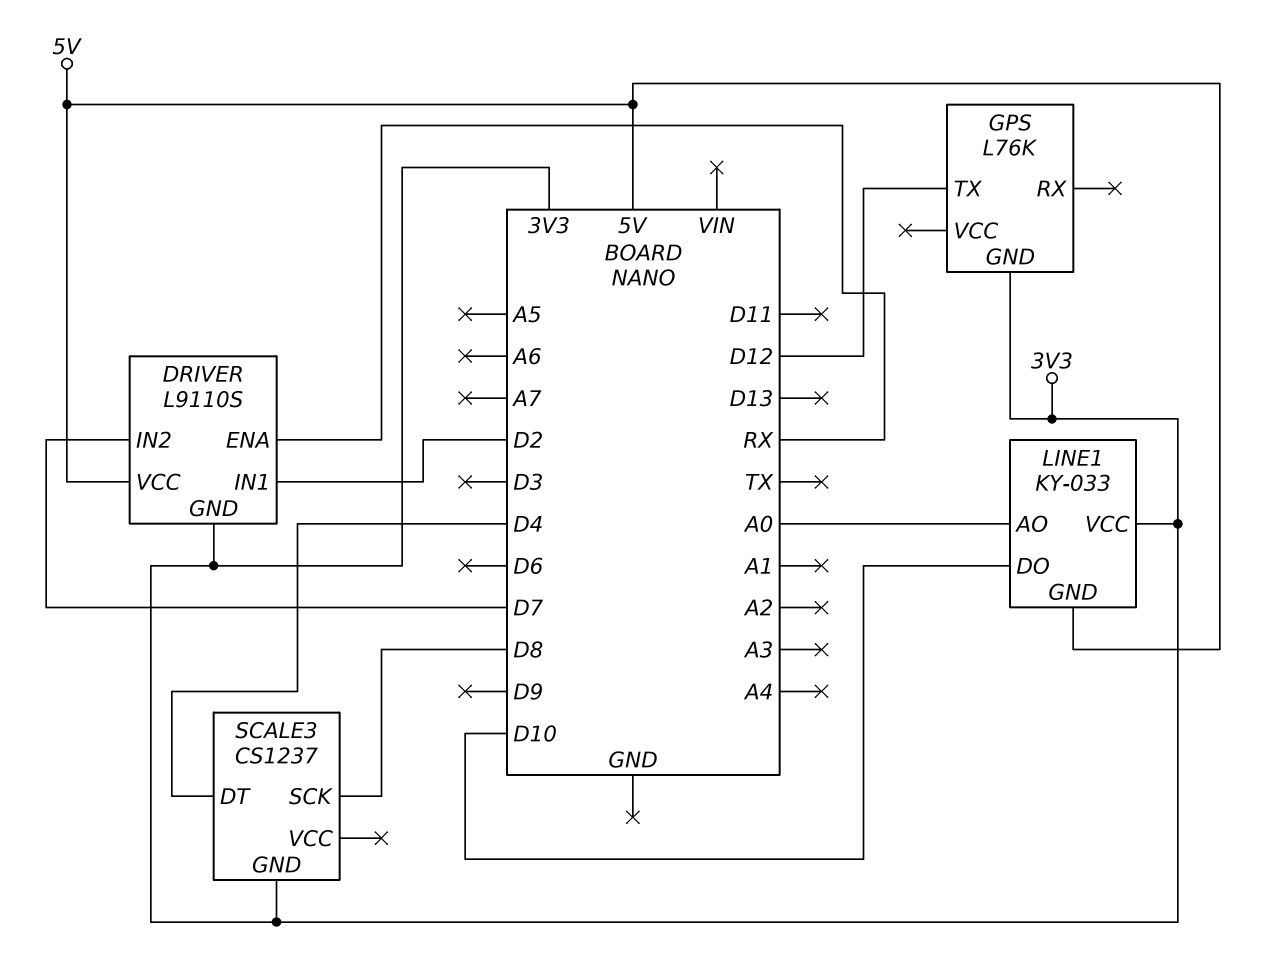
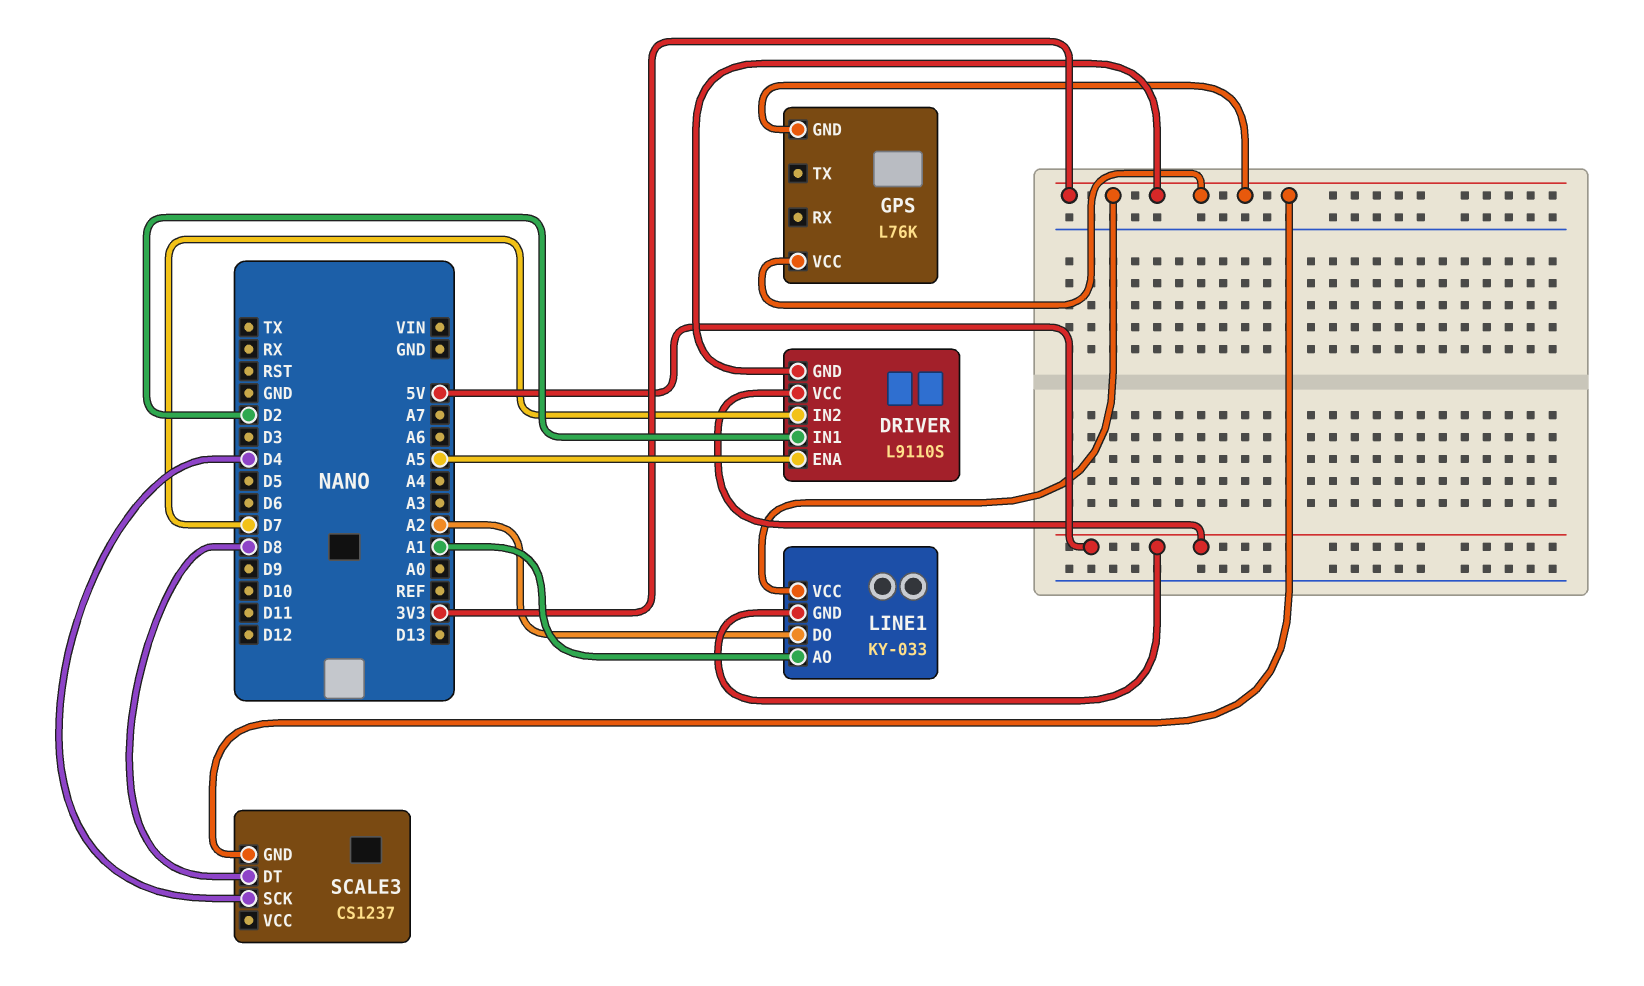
DRIVER pin ENA: RX -> A5
GPS pin TX: D12 -> none
GPS pin VCC: none -> 3V3
LINE1 pin AO: A0 -> A1
LINE1 pin DO: D10 -> A2
SCALE3 pin DT: D4 -> D8
SCALE3 pin SCK: D8 -> D4

